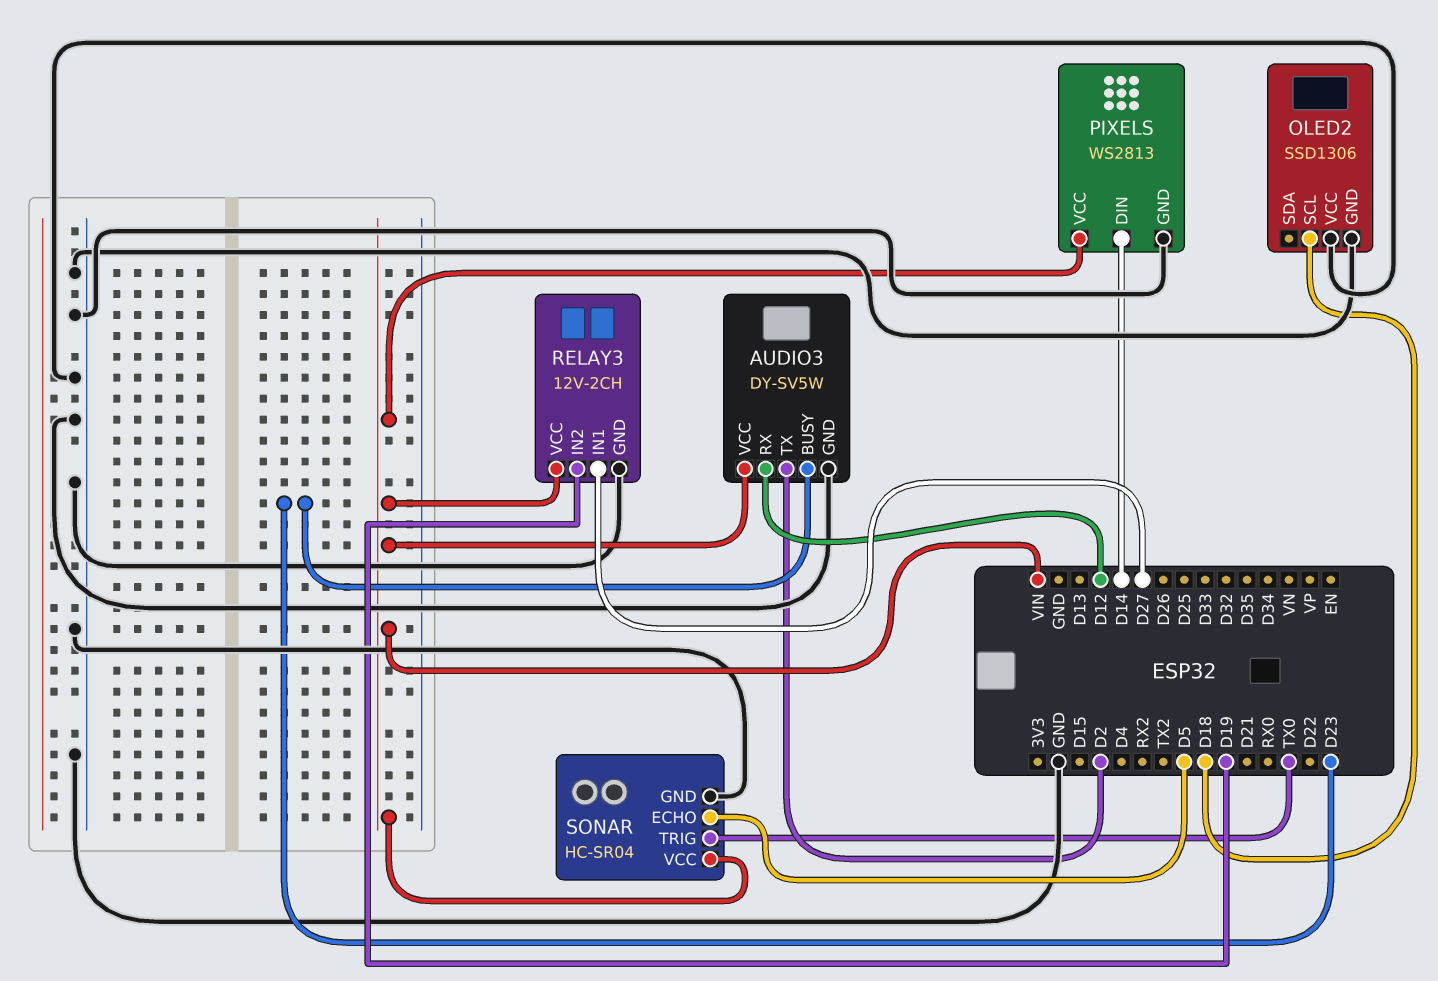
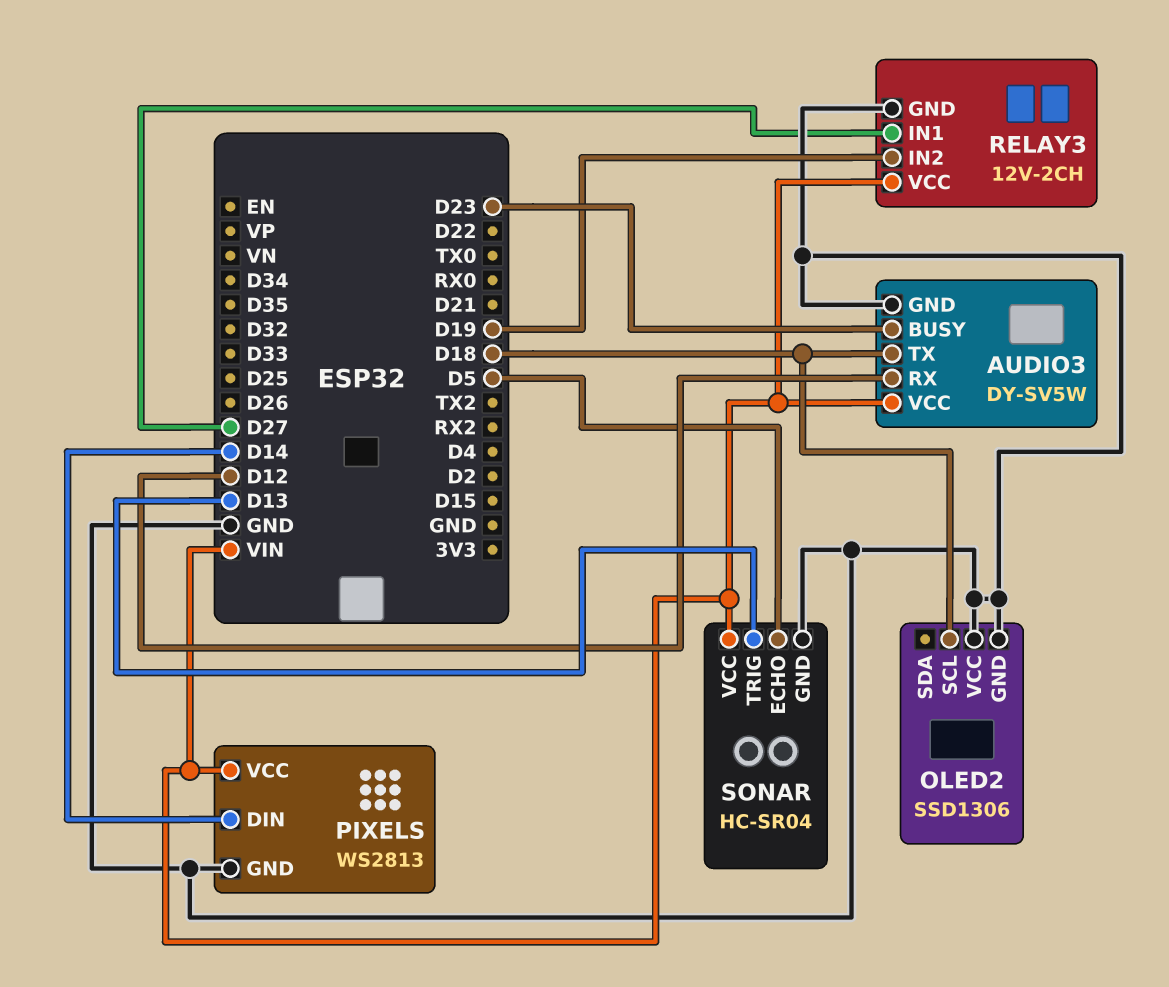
AUDIO3 pin TX: D2 -> D18
SONAR pin TRIG: TX0 -> D13

